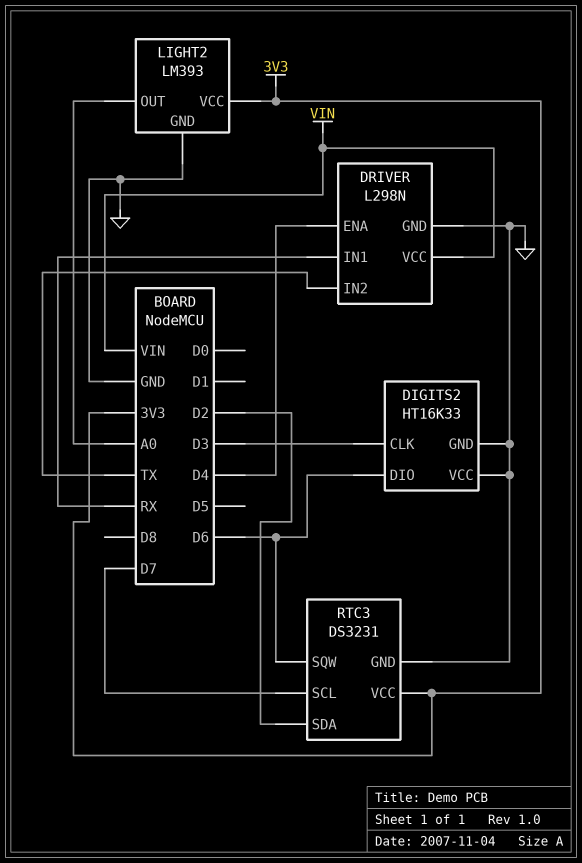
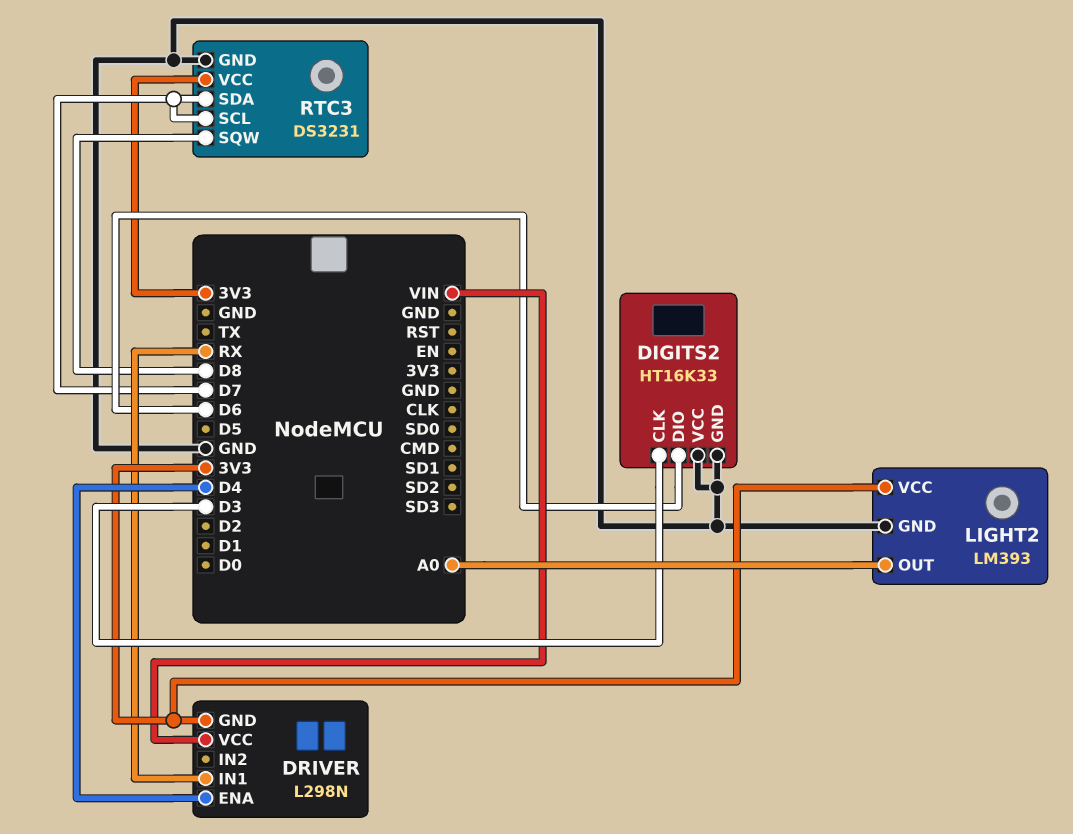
DRIVER pin GND: GND -> 3V3
DRIVER pin IN2: TX -> none
RTC3 pin SDA: D2 -> D7
RTC3 pin SQW: D6 -> D8

